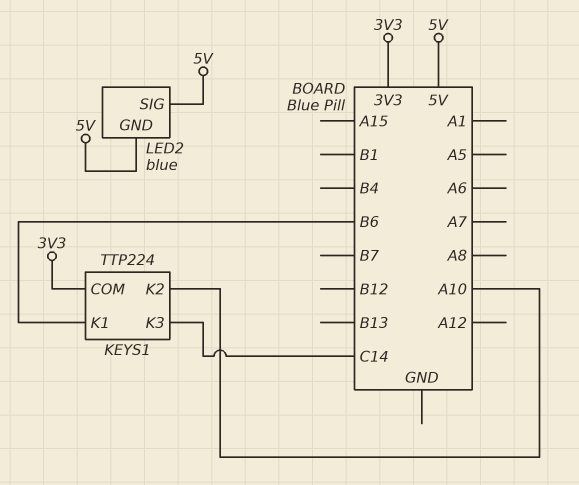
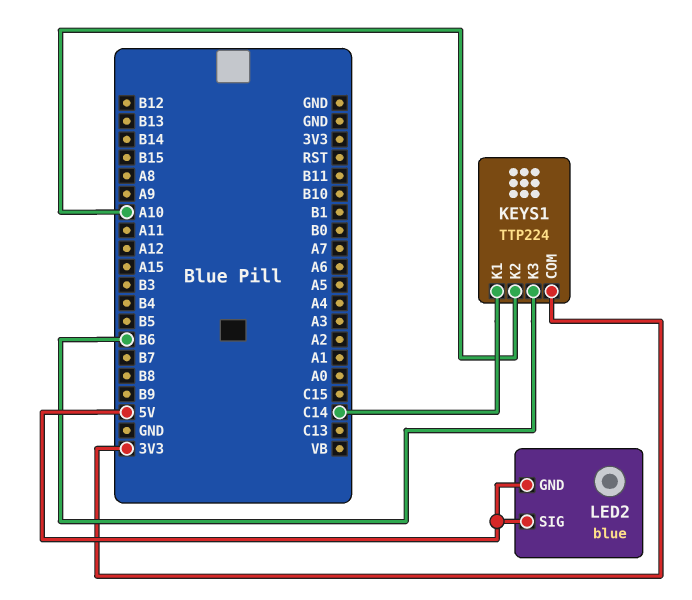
KEYS1 pin K1: B6 -> C14
KEYS1 pin K3: C14 -> B6

